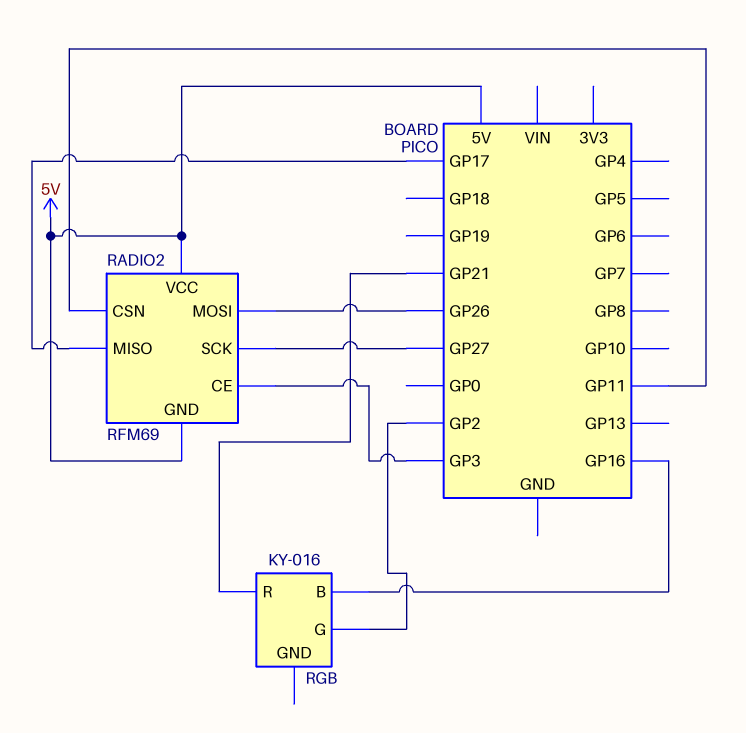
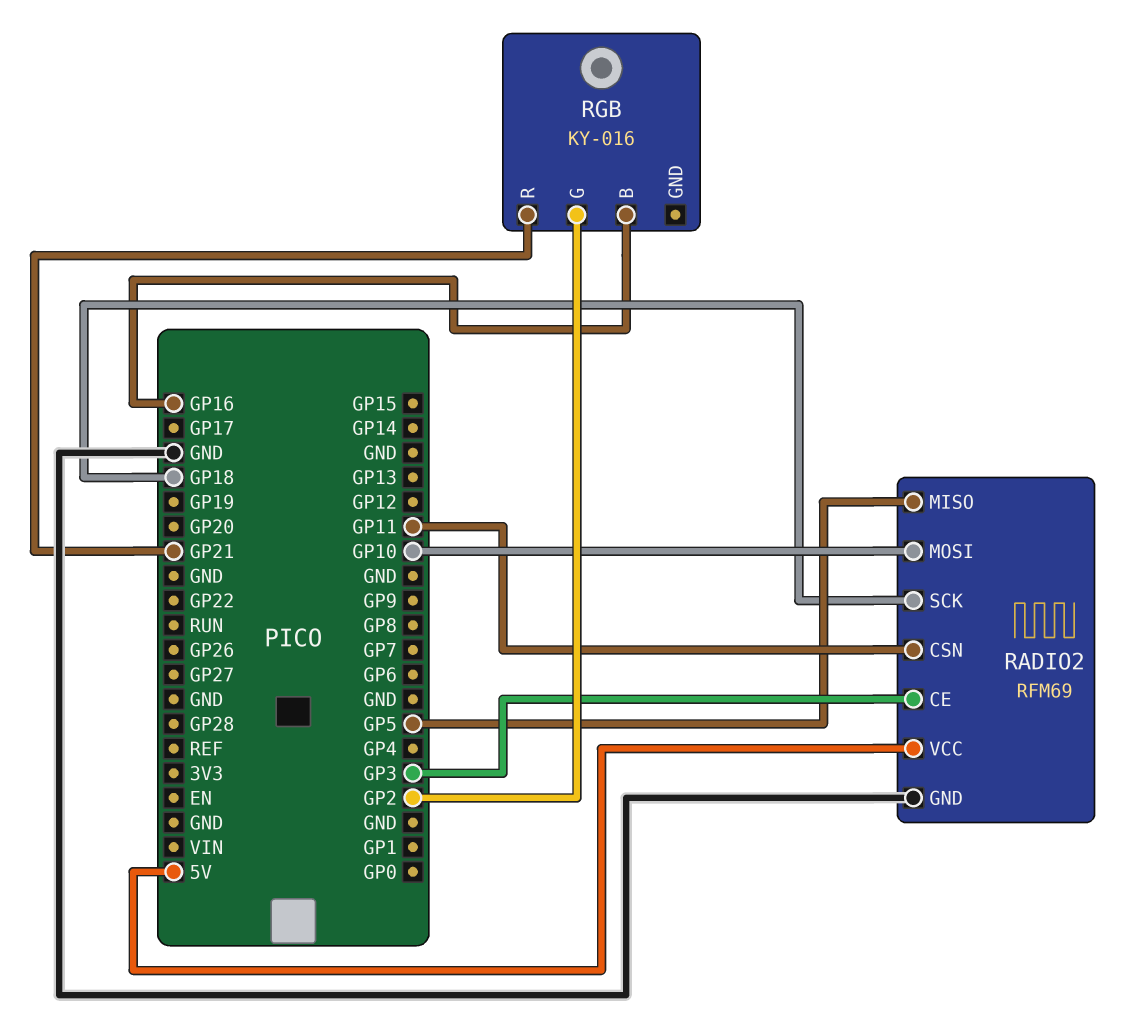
RADIO2 pin GND: 5V -> GND
RADIO2 pin MISO: GP17 -> GP5
RADIO2 pin MOSI: GP26 -> GP10
RADIO2 pin SCK: GP27 -> GP18

